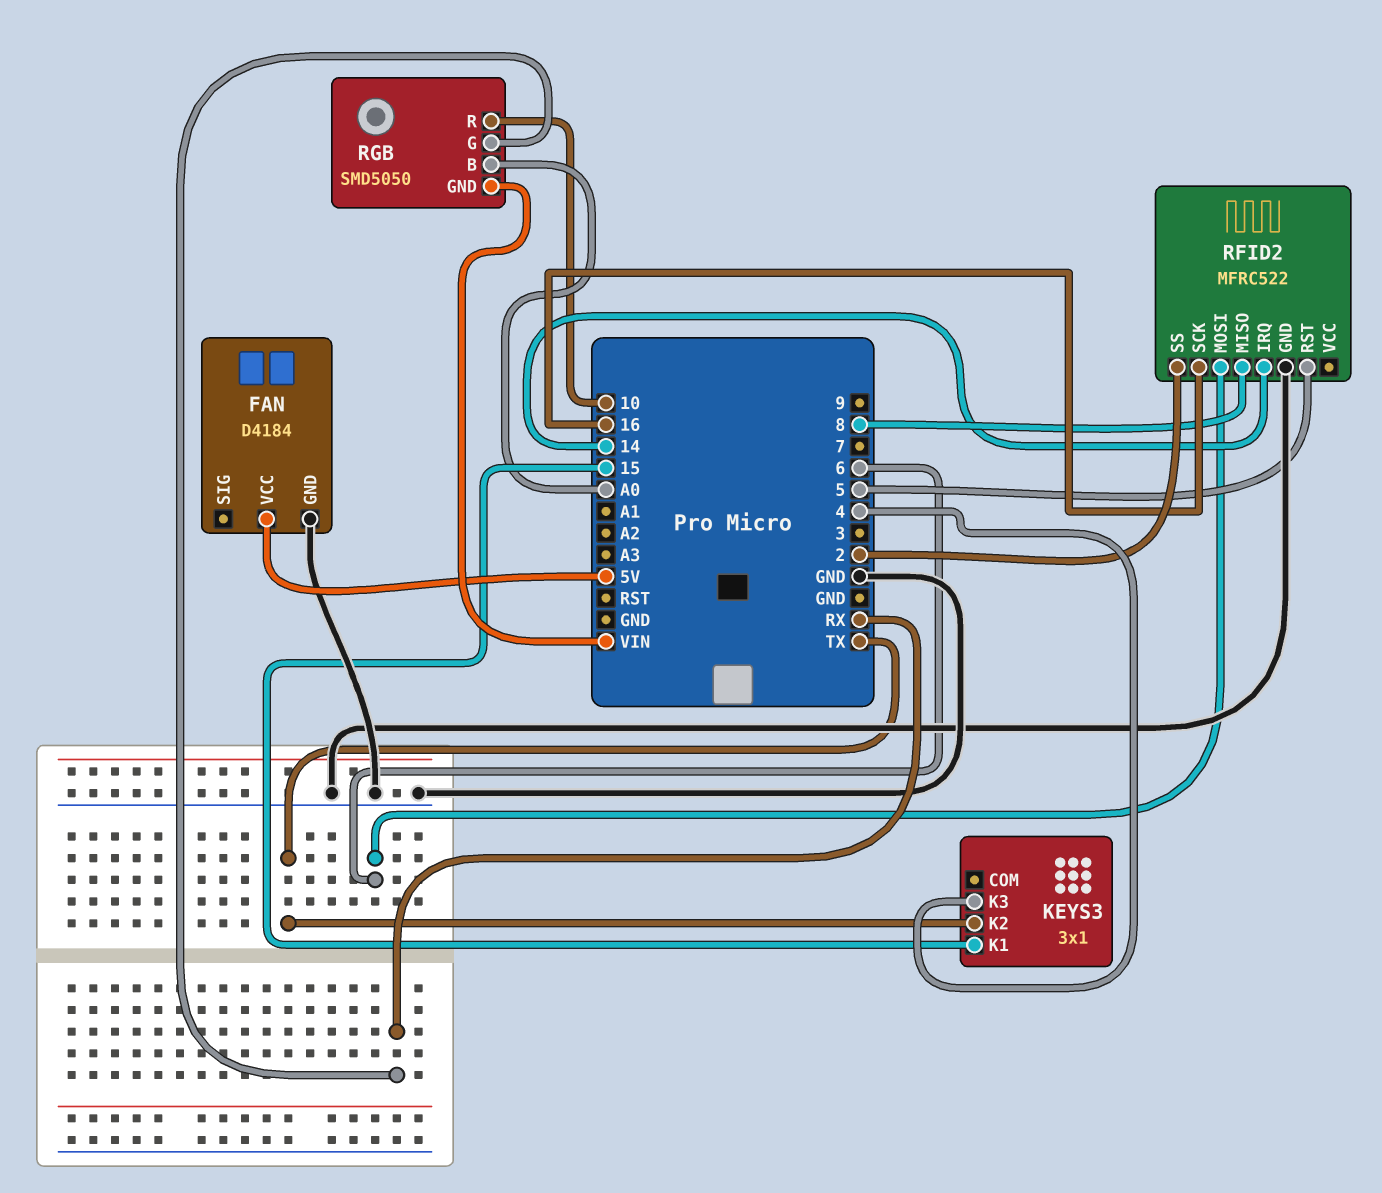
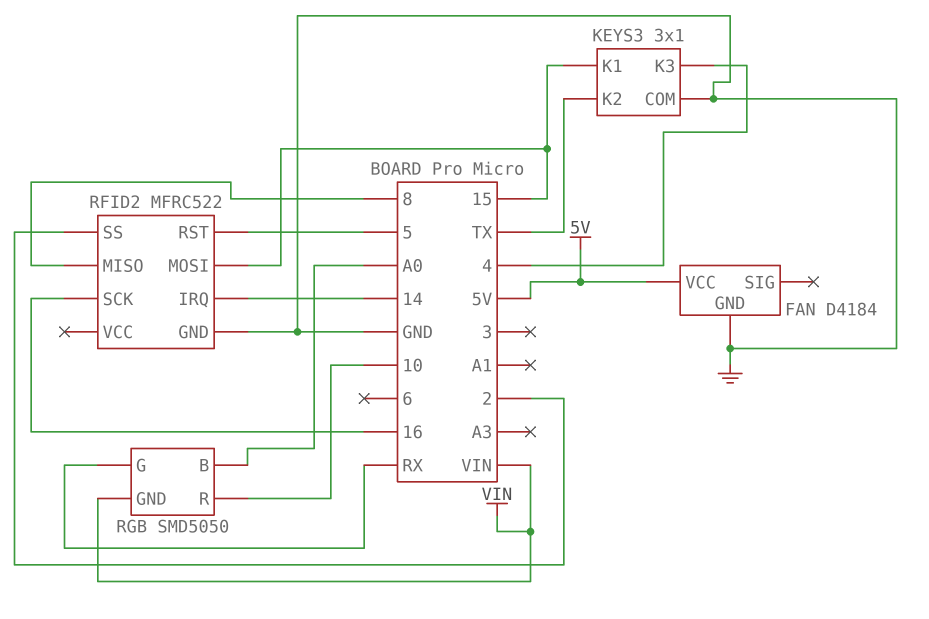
KEYS3 pin COM: none -> GND
RFID2 pin MOSI: 6 -> 15

